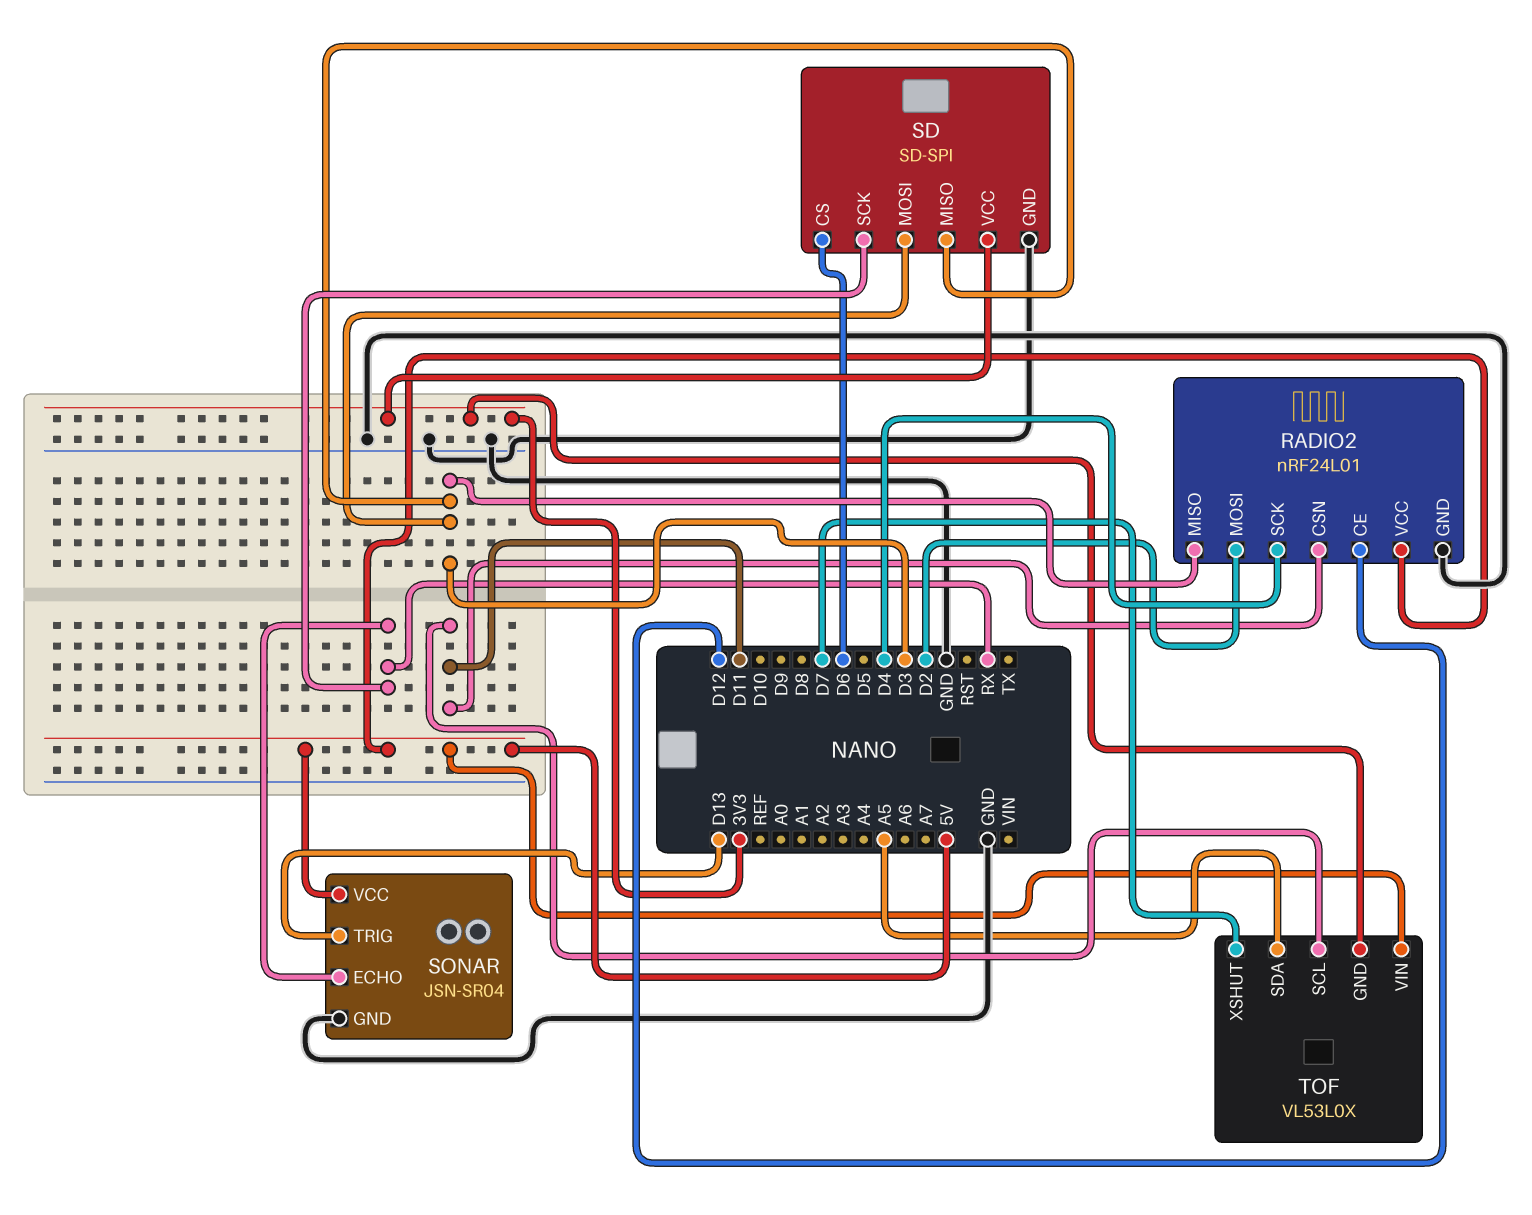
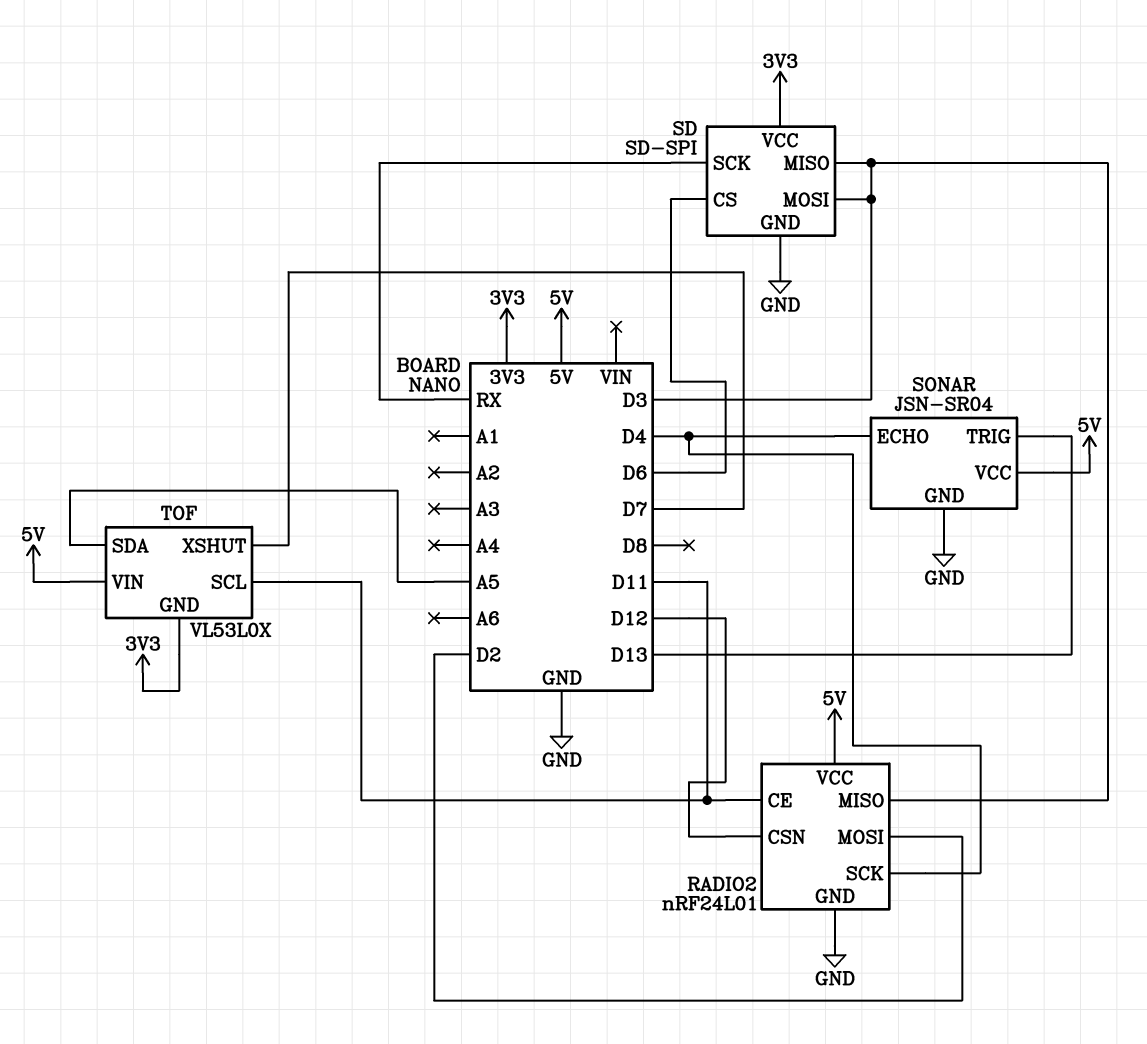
RADIO2 pin CE: D12 -> D11
RADIO2 pin CSN: D11 -> D12
SONAR pin ECHO: RX -> D4

